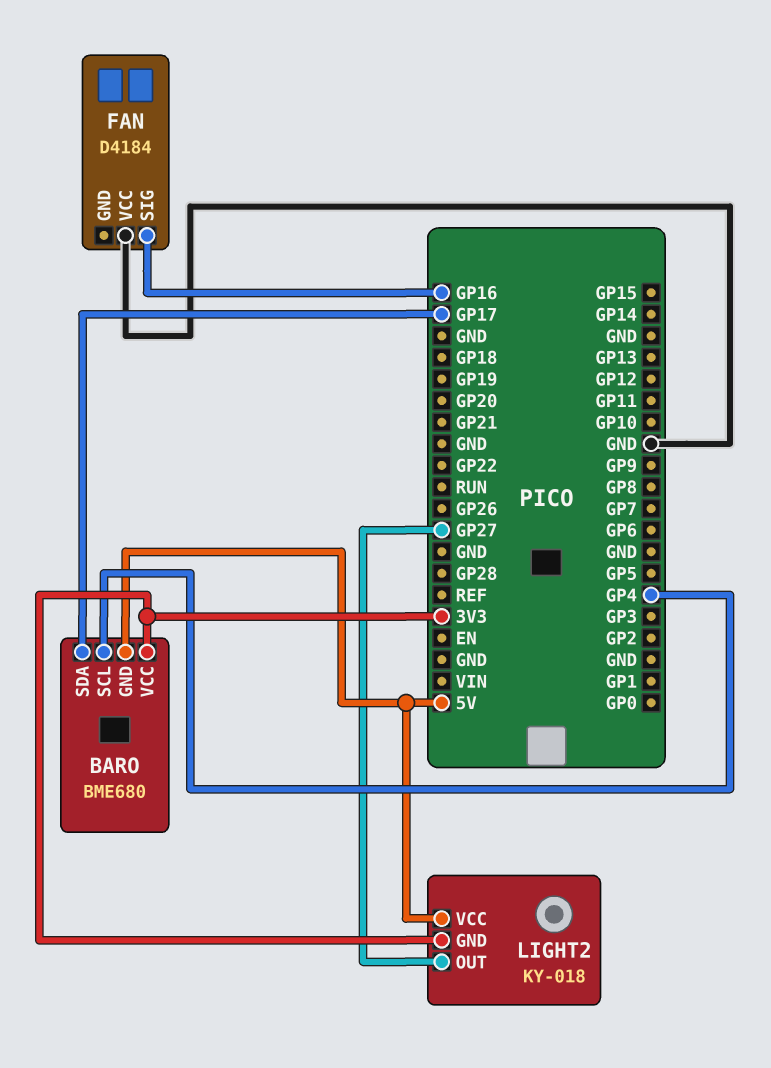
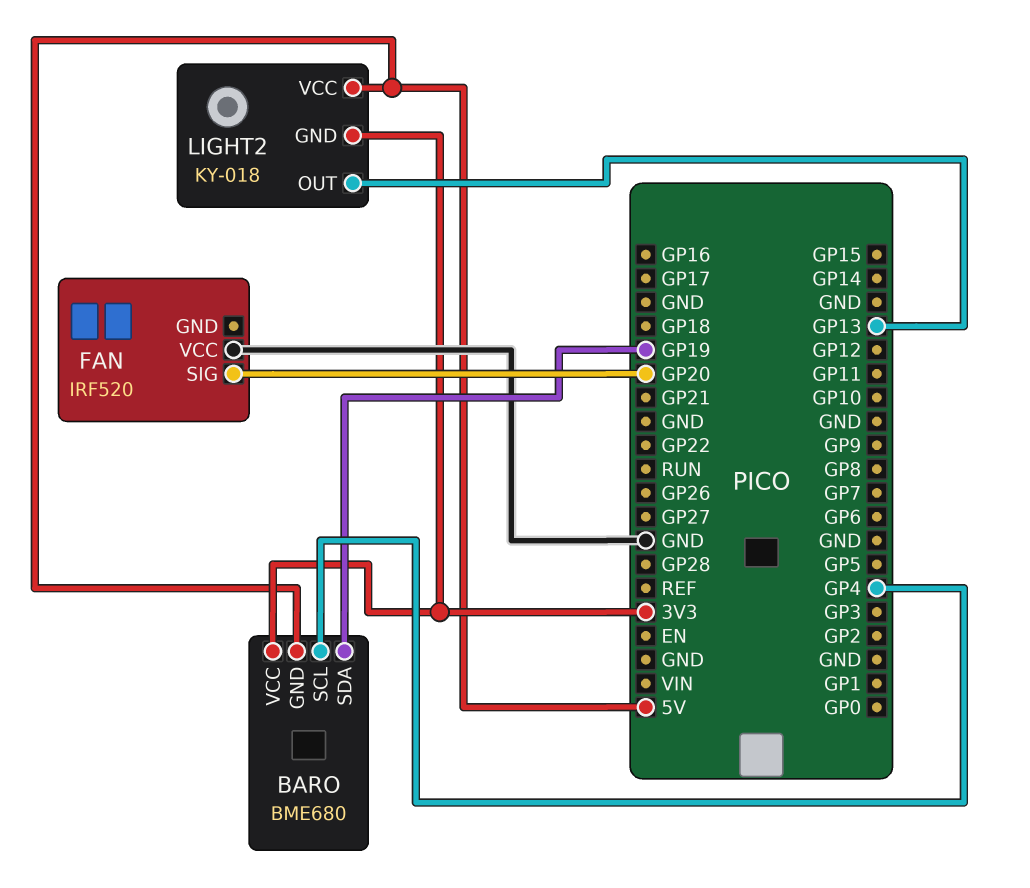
BARO pin SDA: GP17 -> GP19
FAN: D4184 -> IRF520
FAN pin SIG: GP16 -> GP20
LIGHT2 pin OUT: GP27 -> GP13

